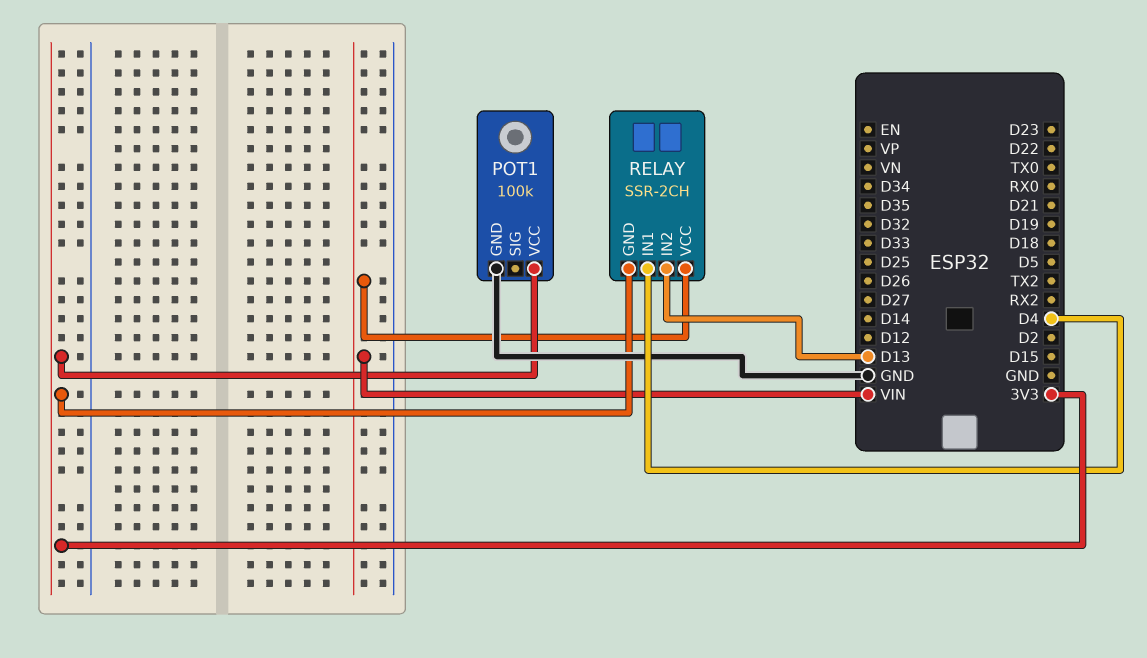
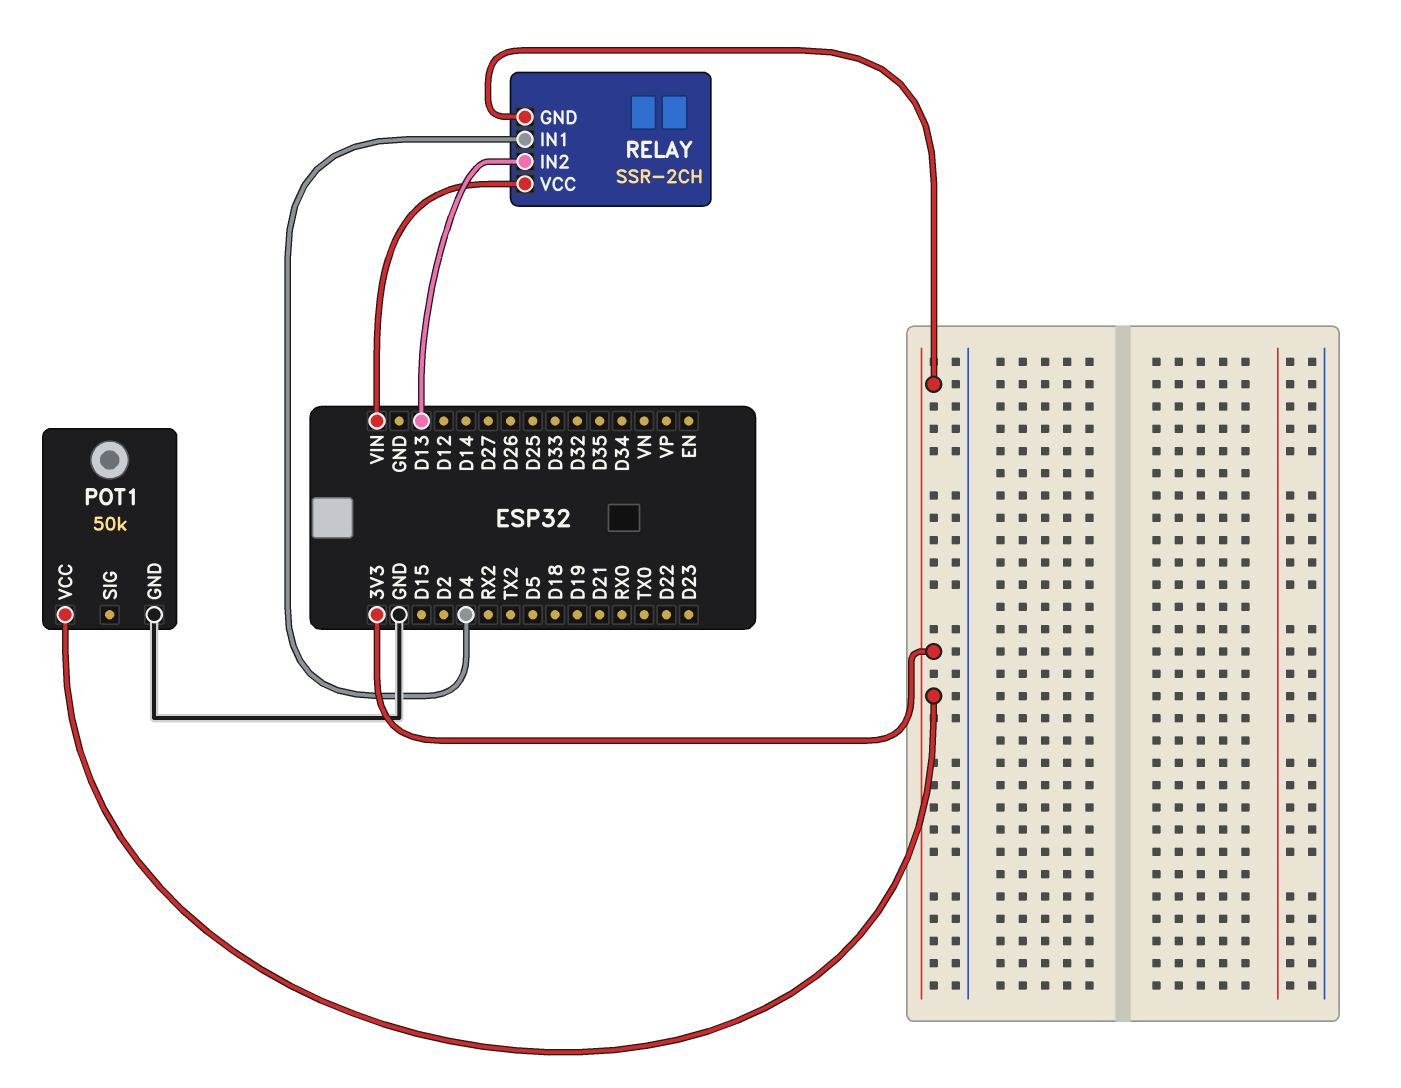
POT1: 100k -> 50k

